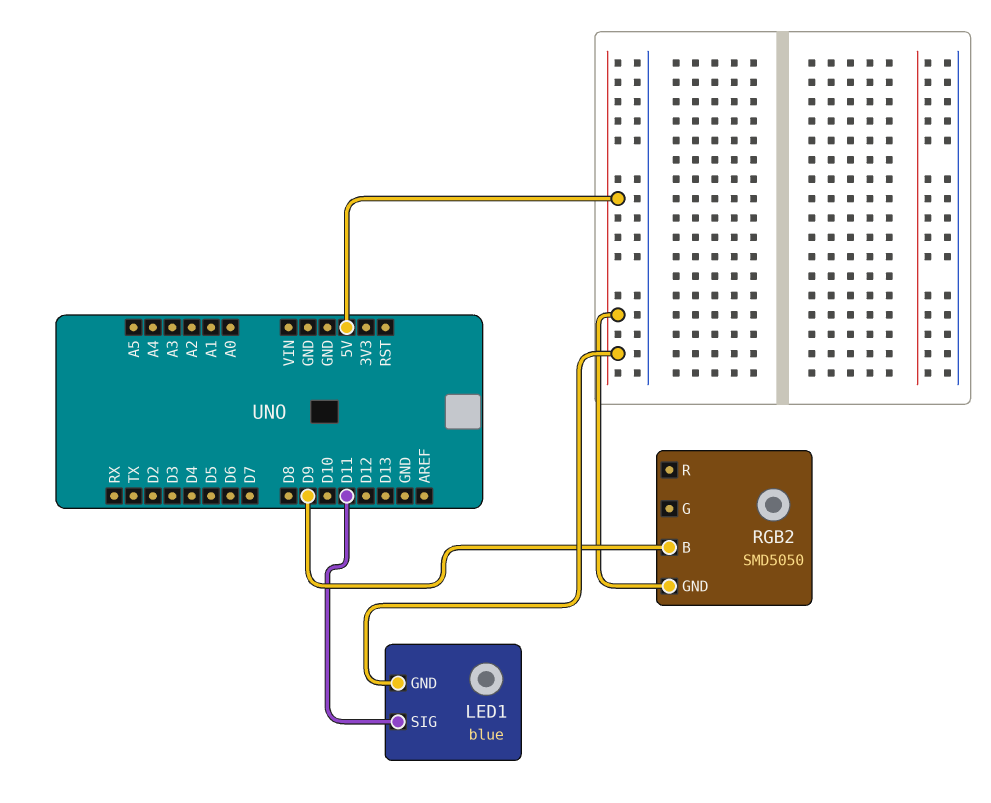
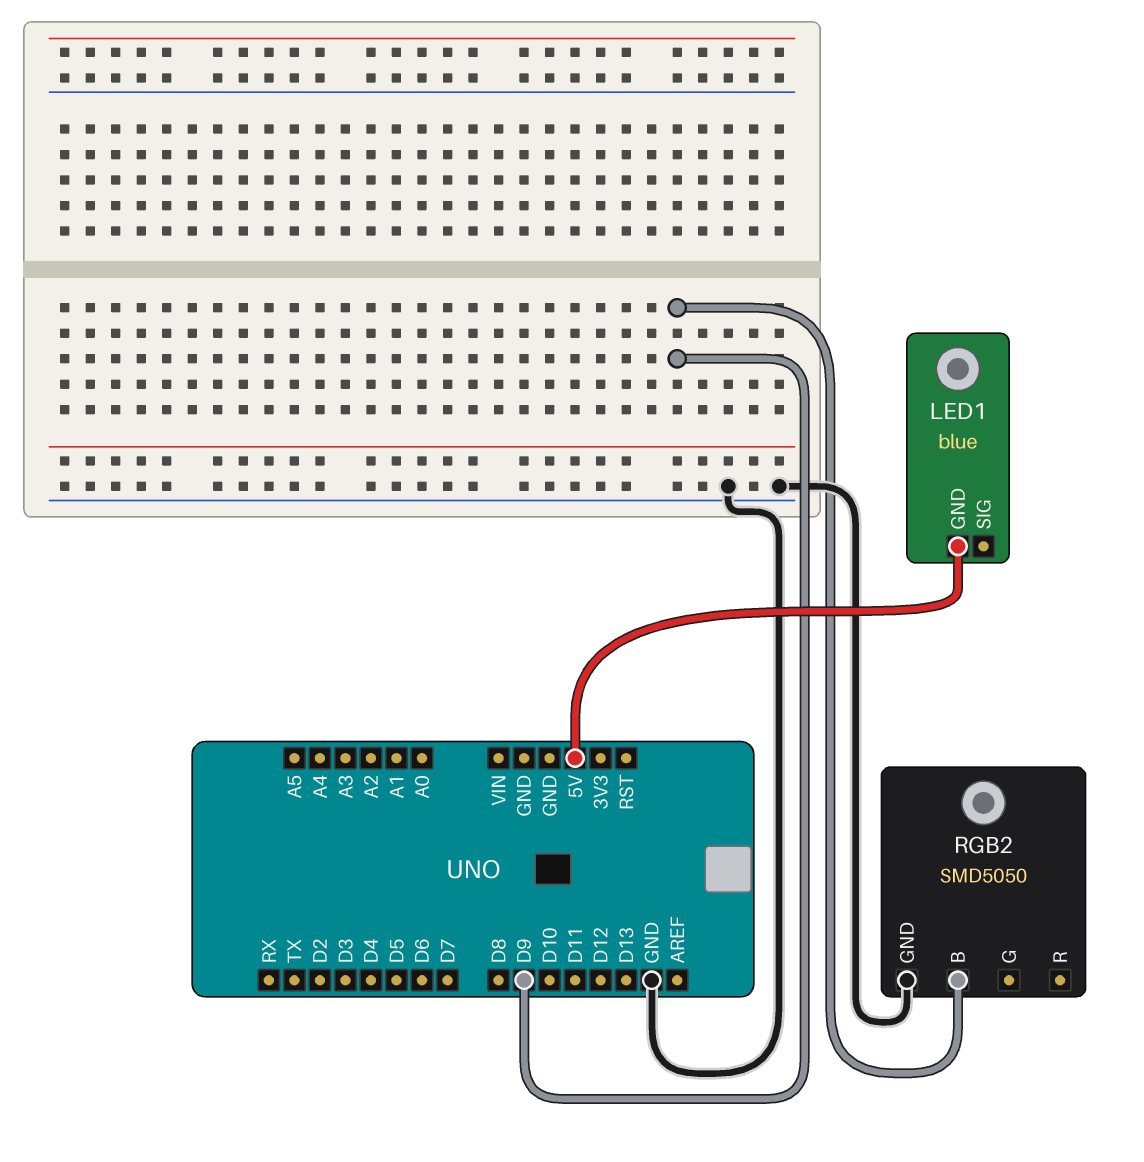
LED1 pin SIG: D11 -> none
RGB2 pin GND: 5V -> GND

